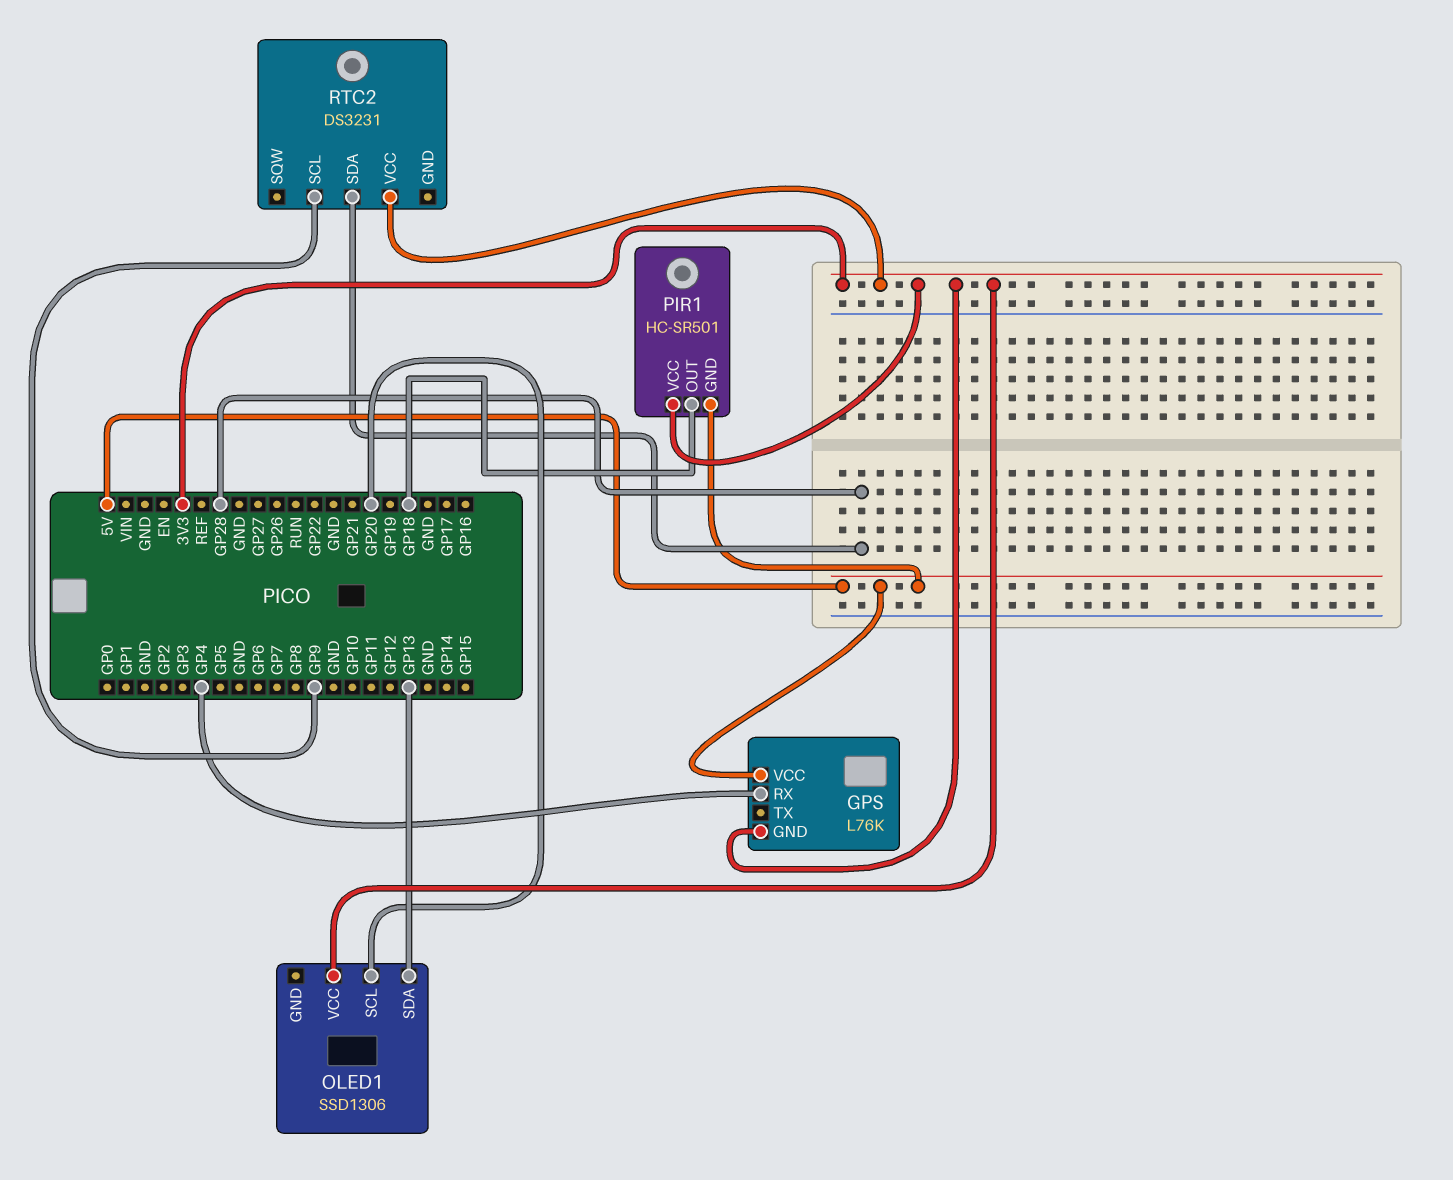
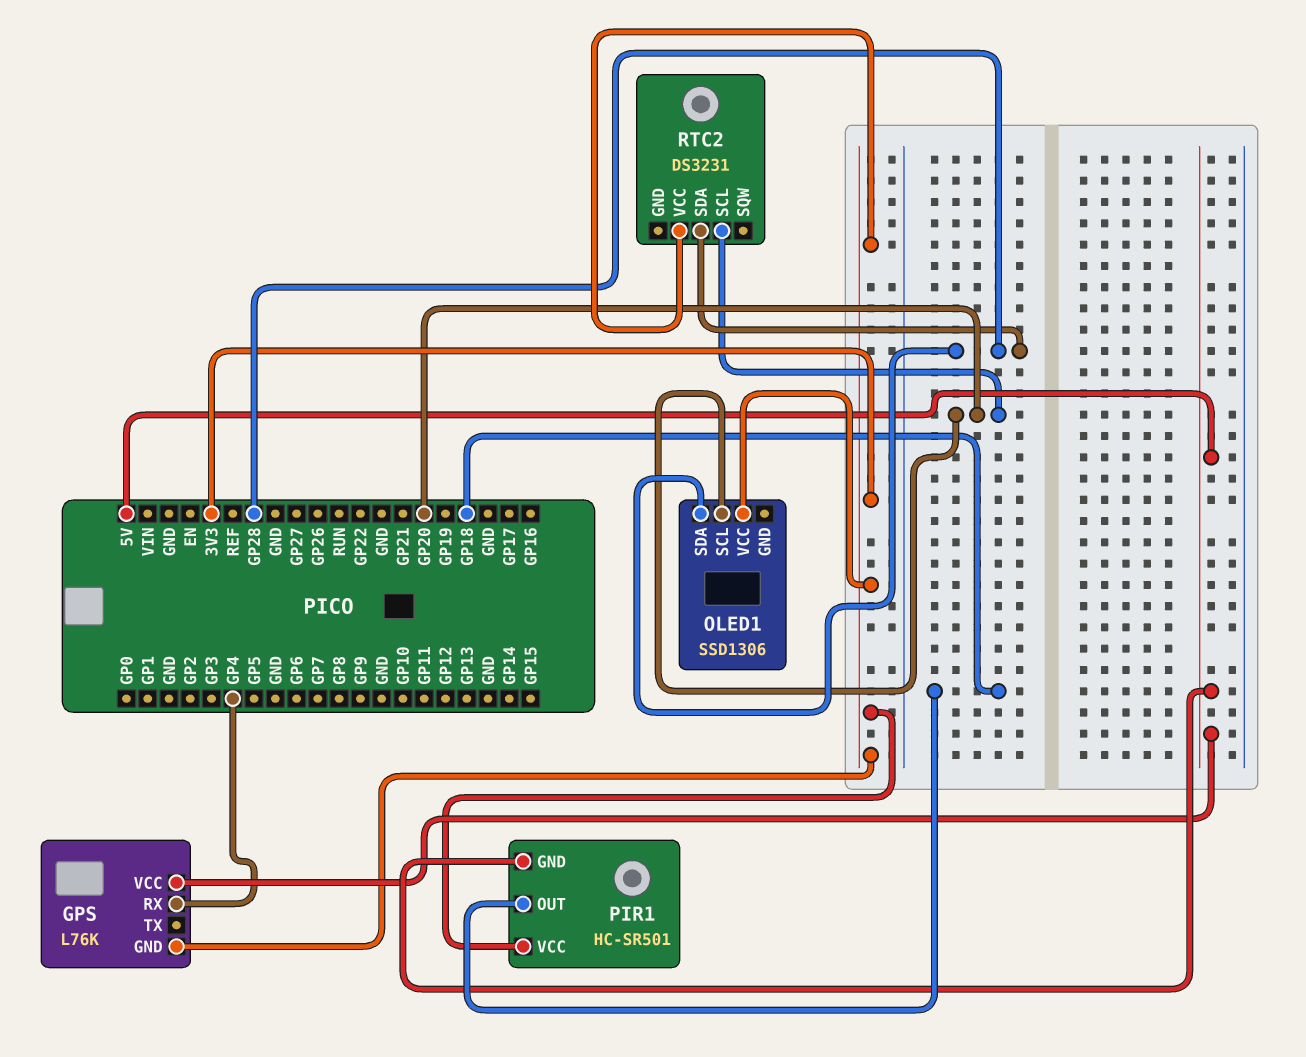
OLED1 pin SDA: GP13 -> GP28
RTC2 pin SCL: GP9 -> GP20

